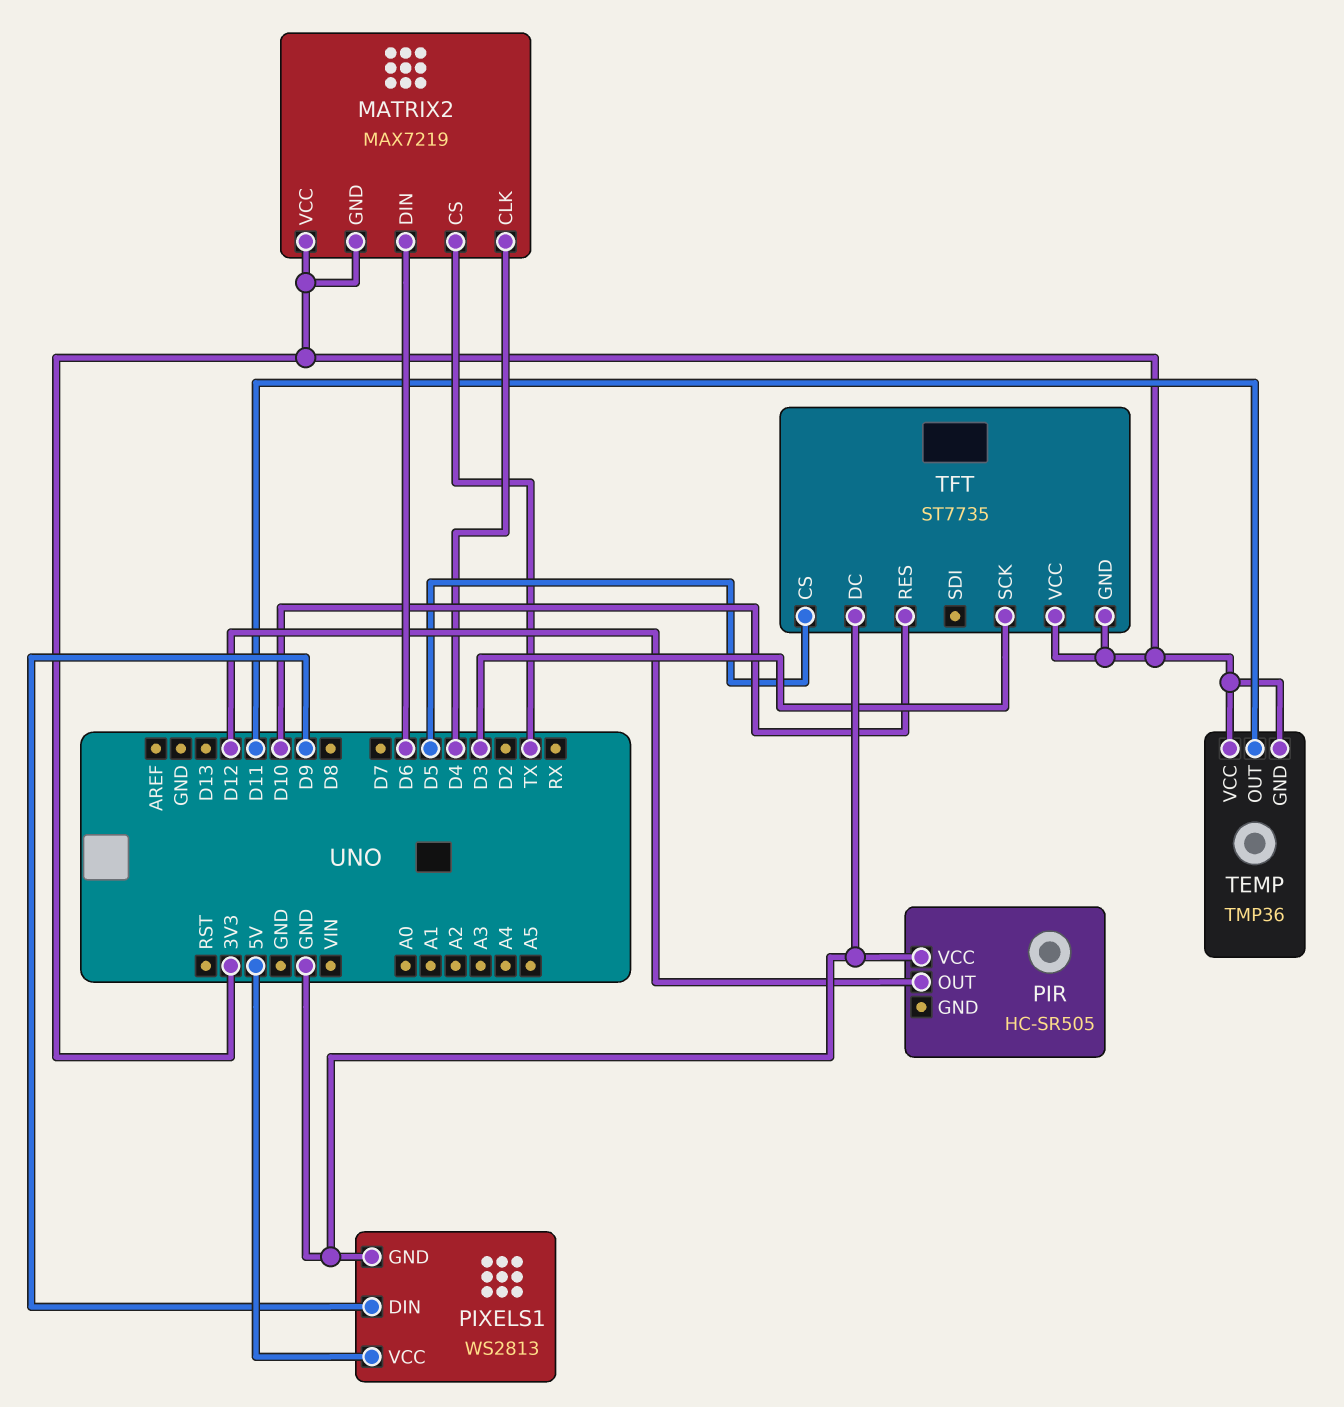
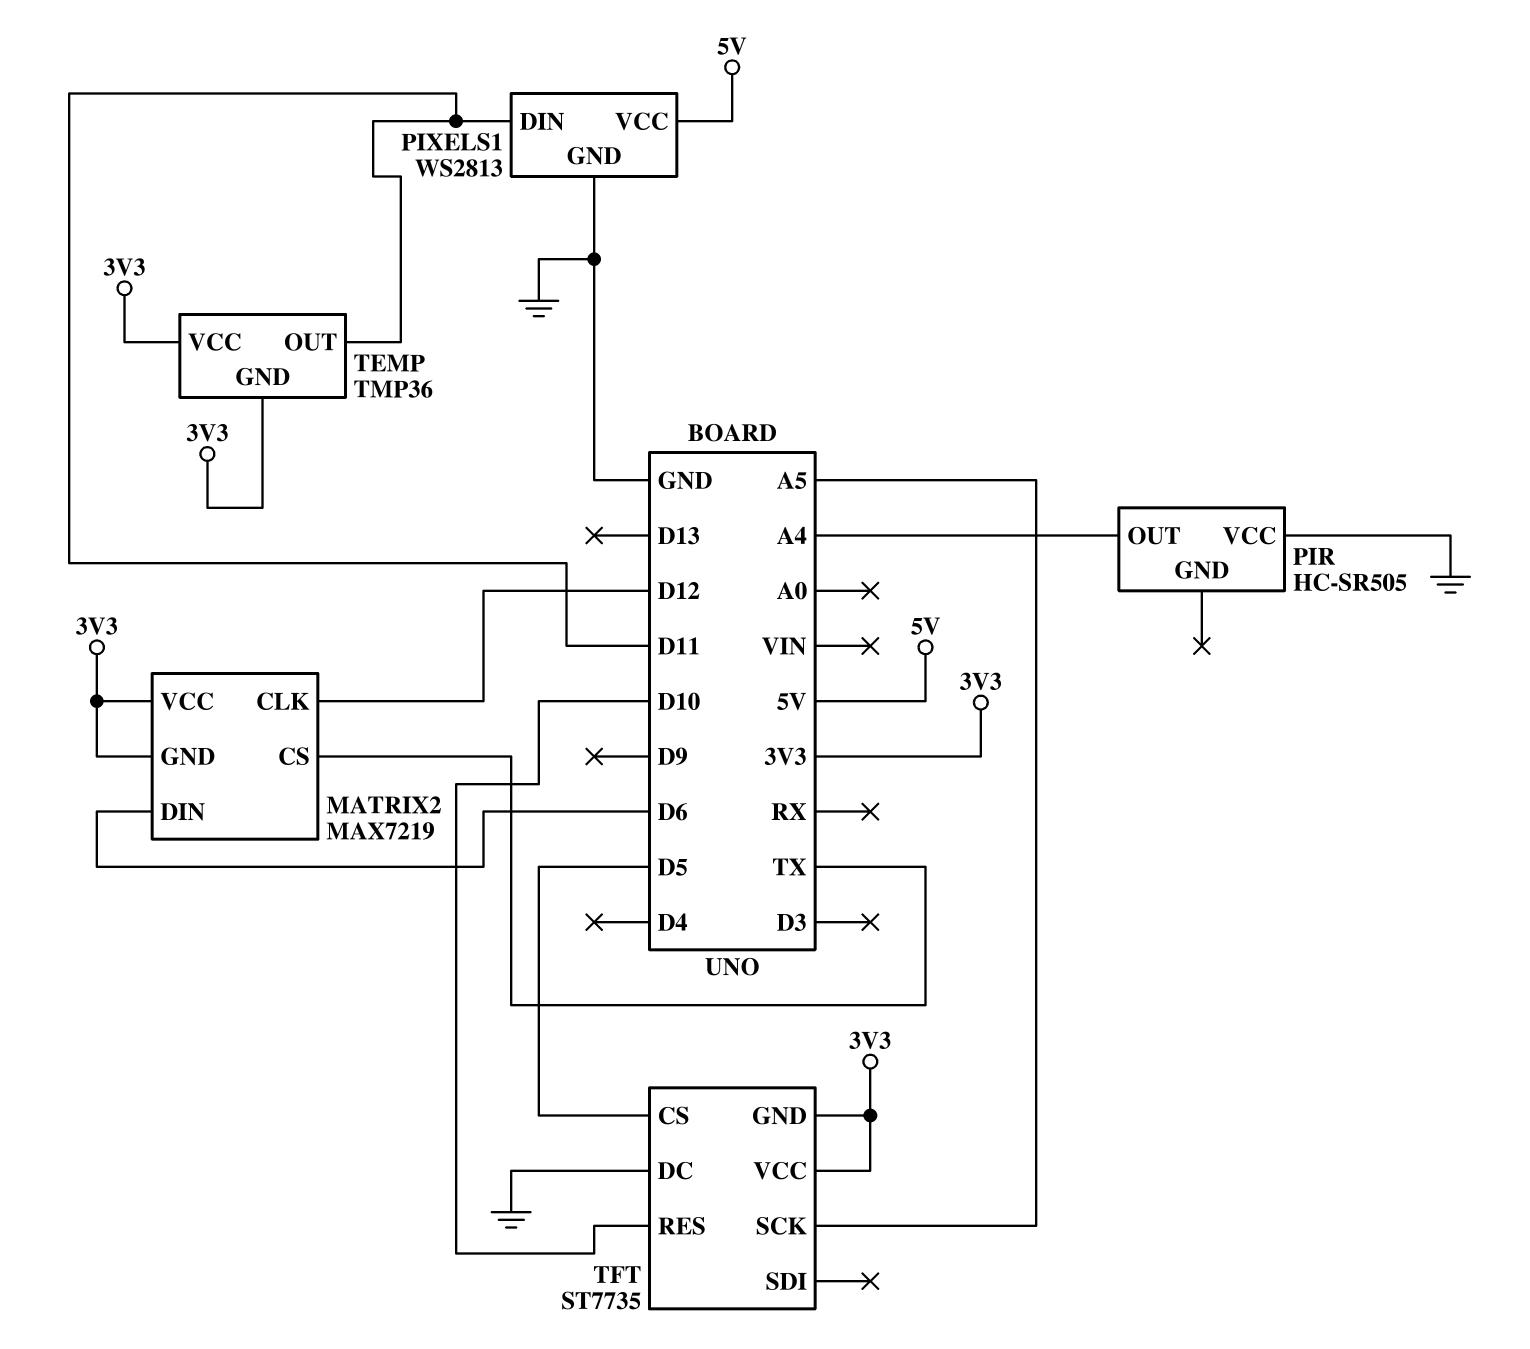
MATRIX2 pin CLK: D4 -> D12
PIR pin OUT: D12 -> A4
PIXELS1 pin DIN: D9 -> D11
TFT pin SCK: D3 -> A5

